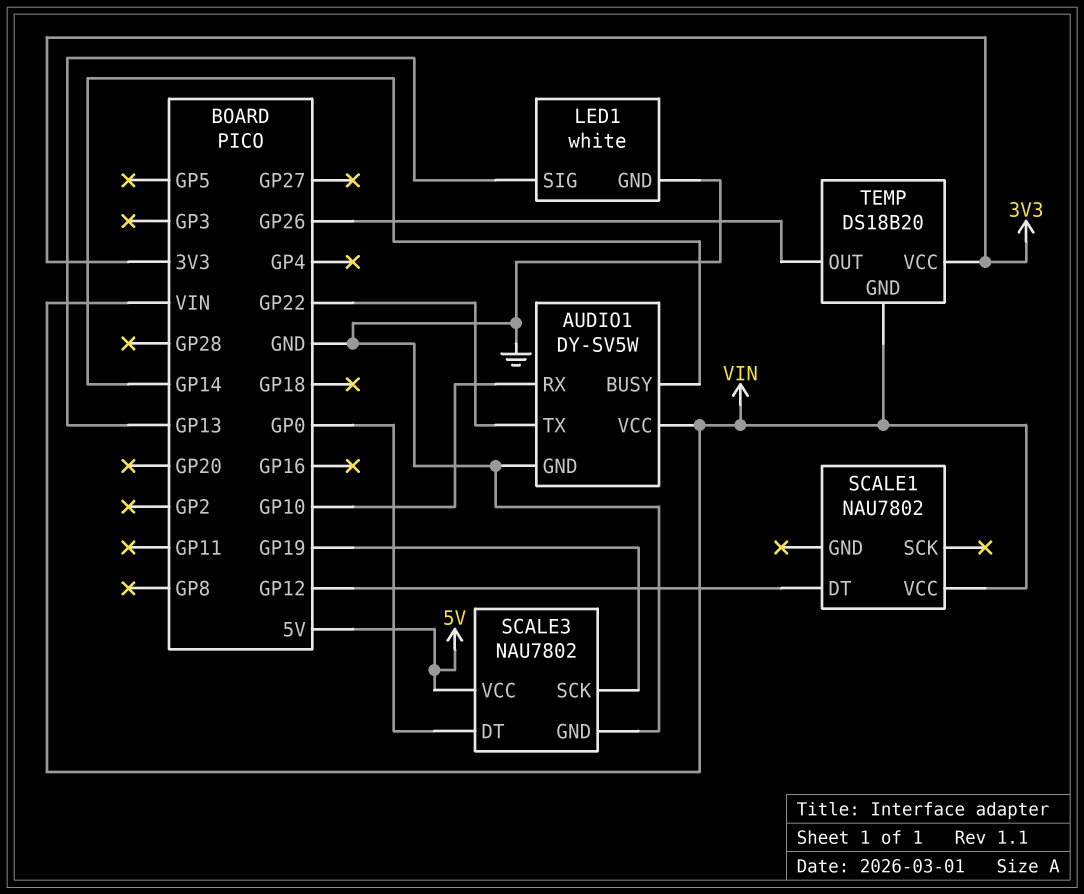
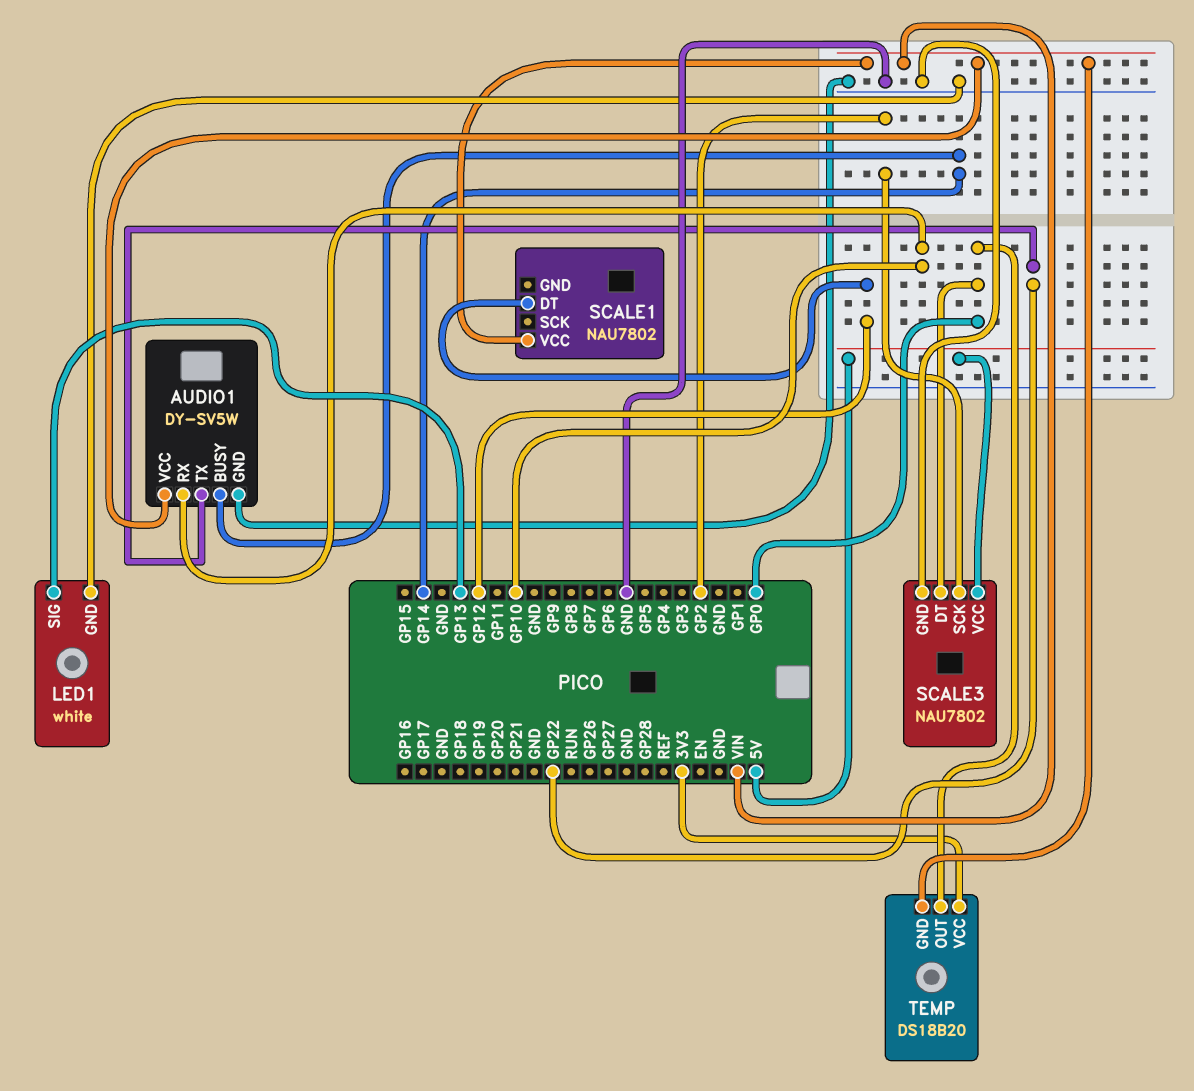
SCALE3 pin SCK: GP19 -> GP2
TEMP pin OUT: GP26 -> GP0

